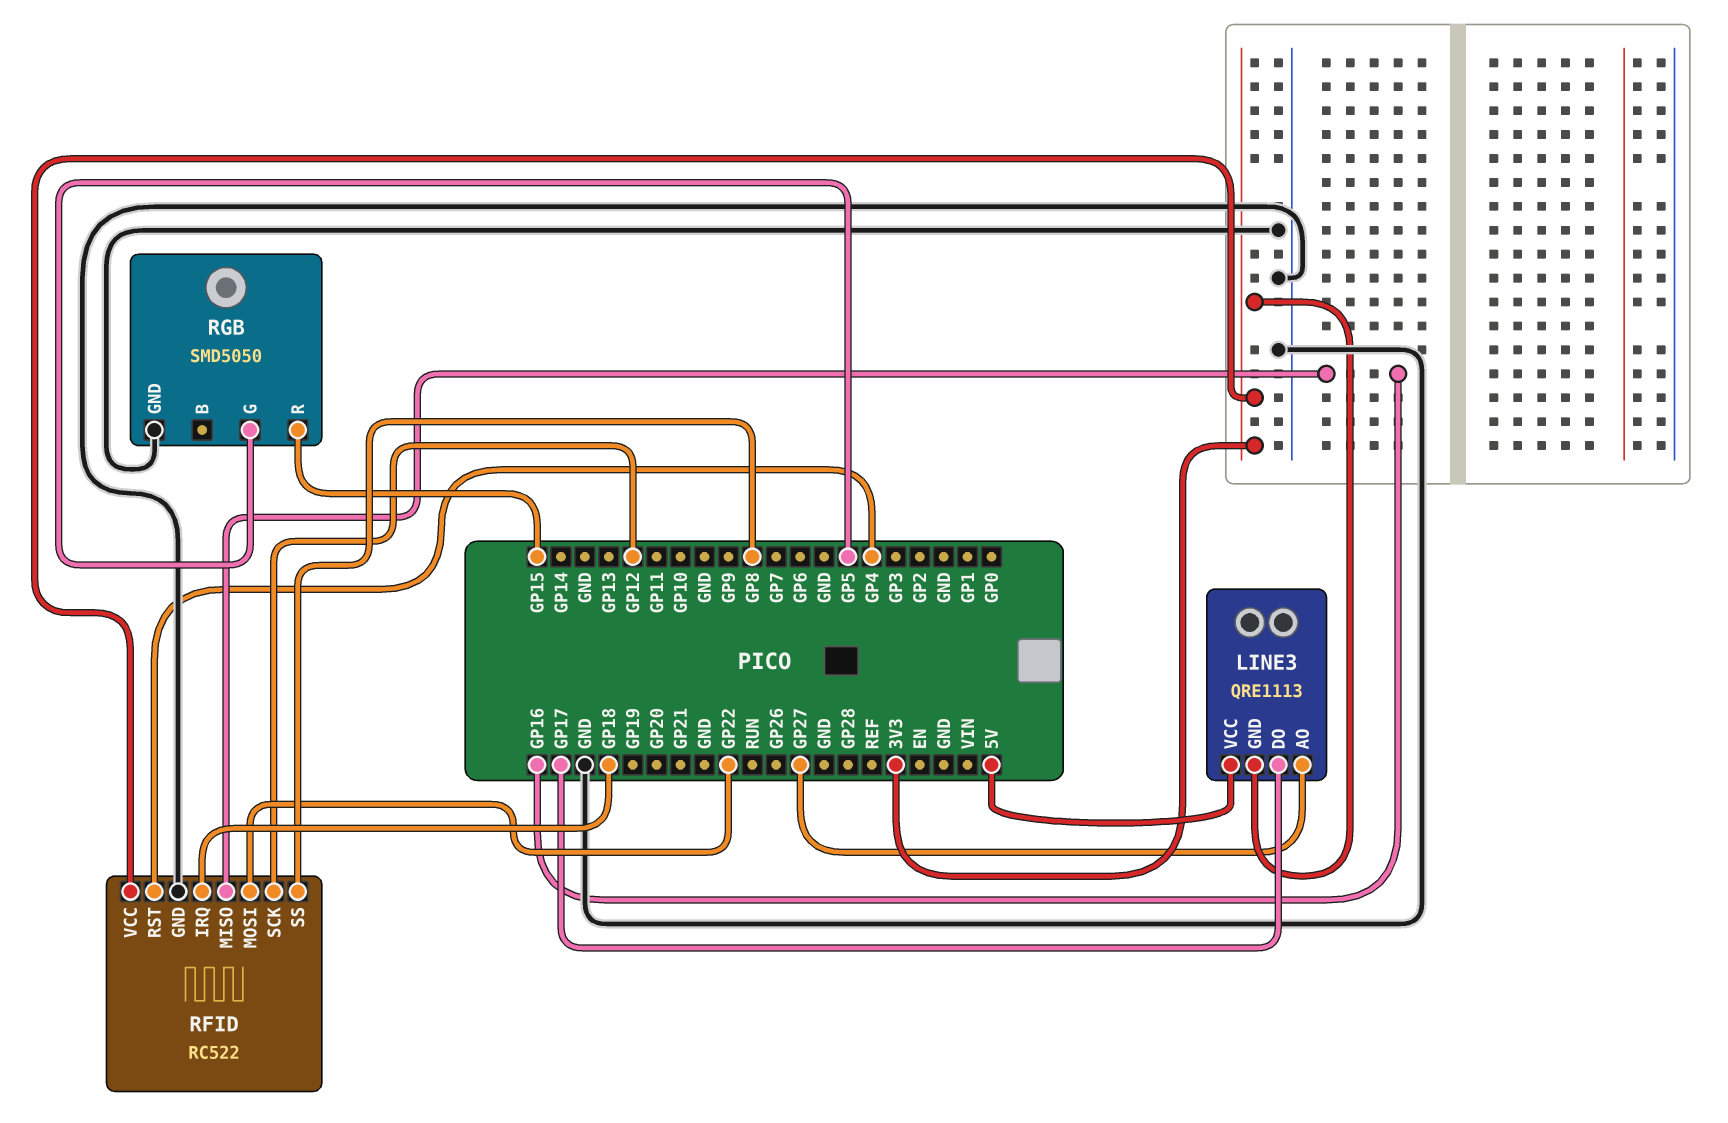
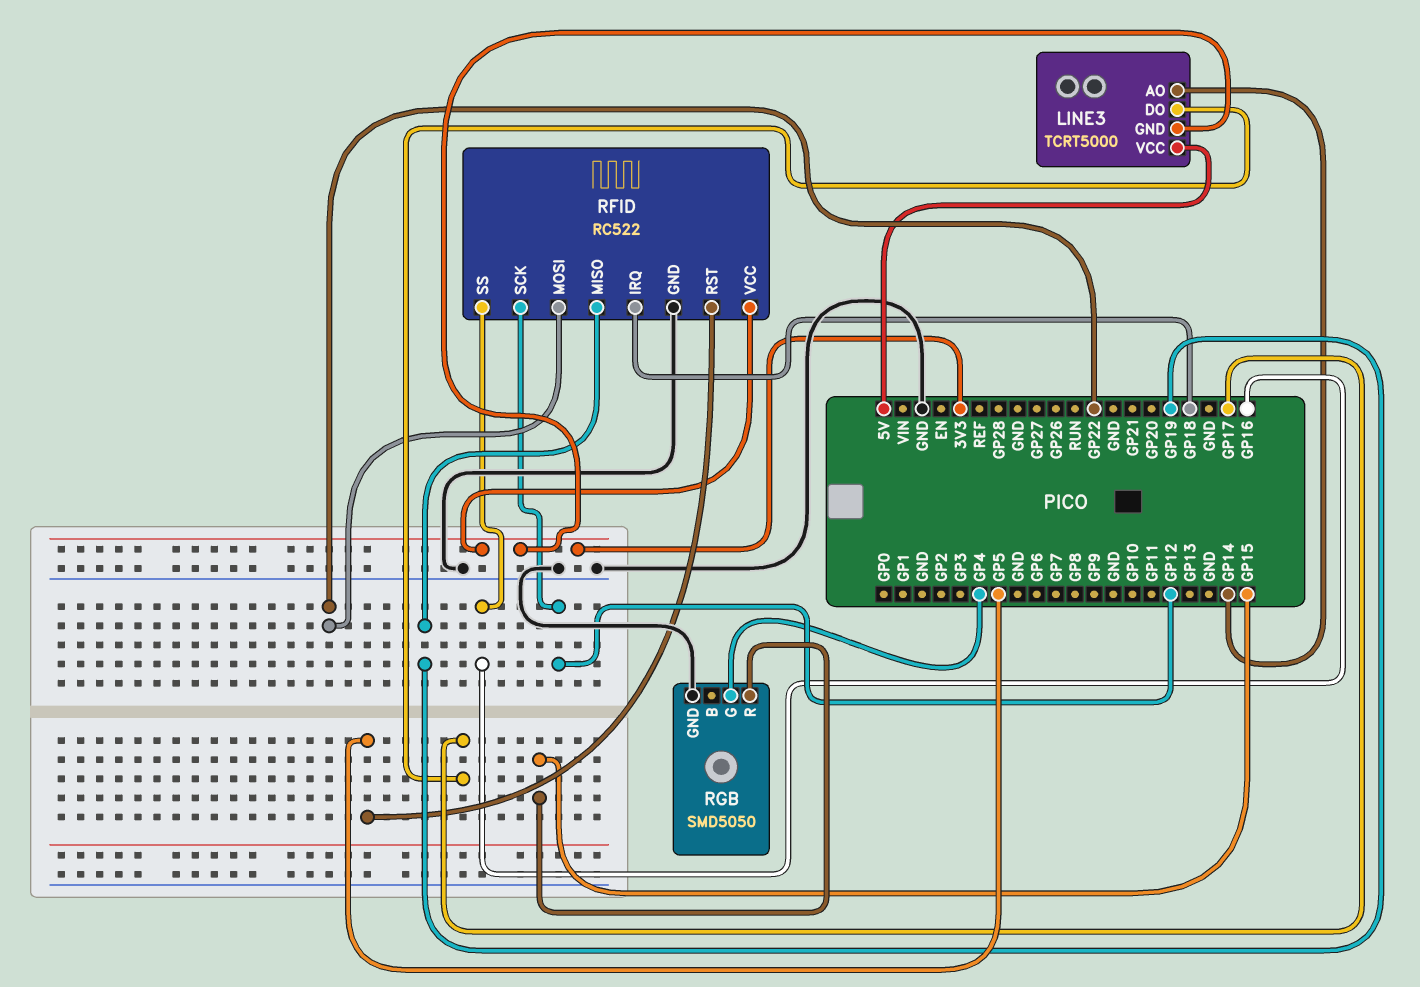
LINE3: QRE1113 -> TCRT5000
LINE3 pin AO: GP27 -> GP14
RFID pin MISO: GP16 -> GP19
RFID pin RST: GP4 -> GP5
RFID pin SS: GP8 -> GP16
RGB pin G: GP5 -> GP4

